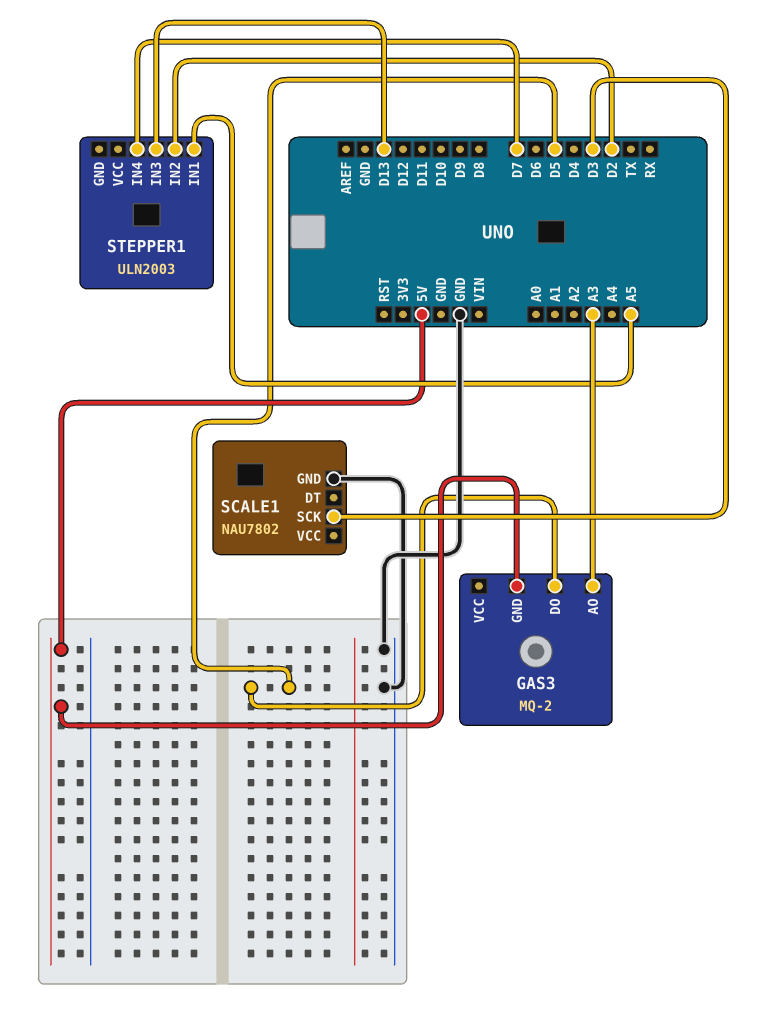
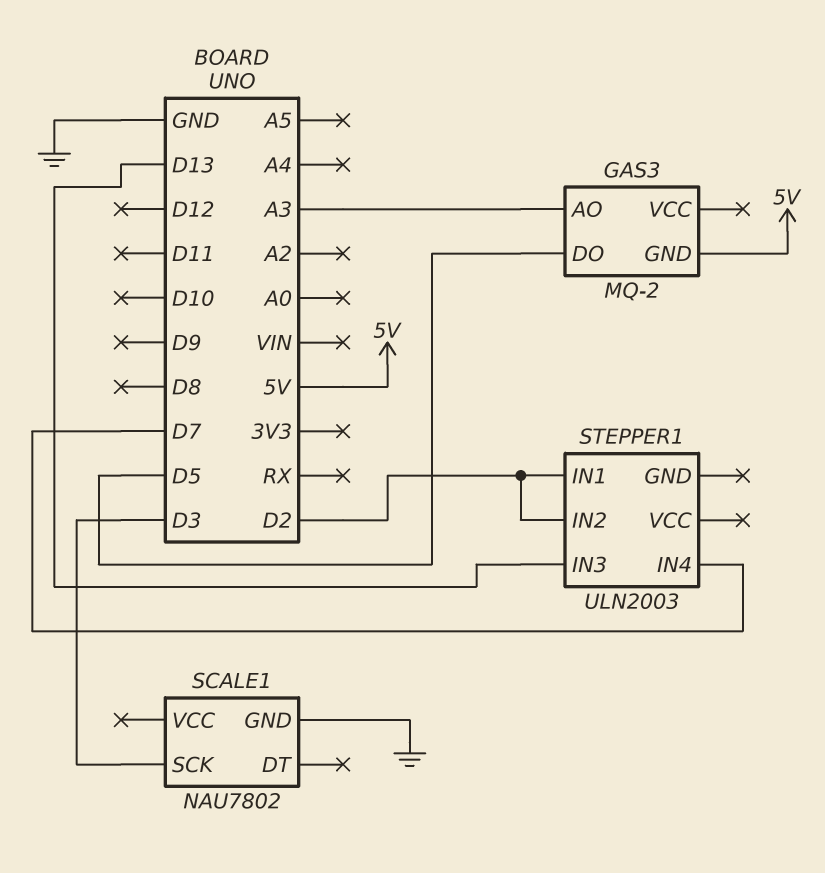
STEPPER1 pin IN1: A5 -> D2

